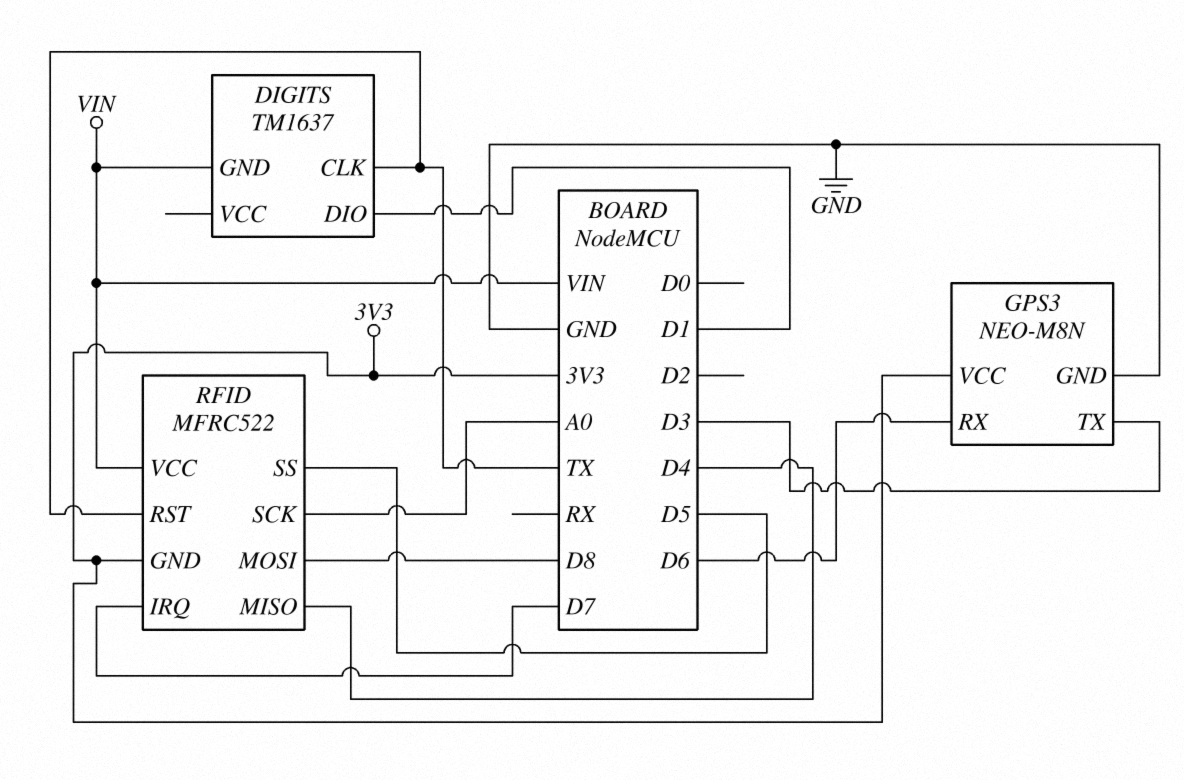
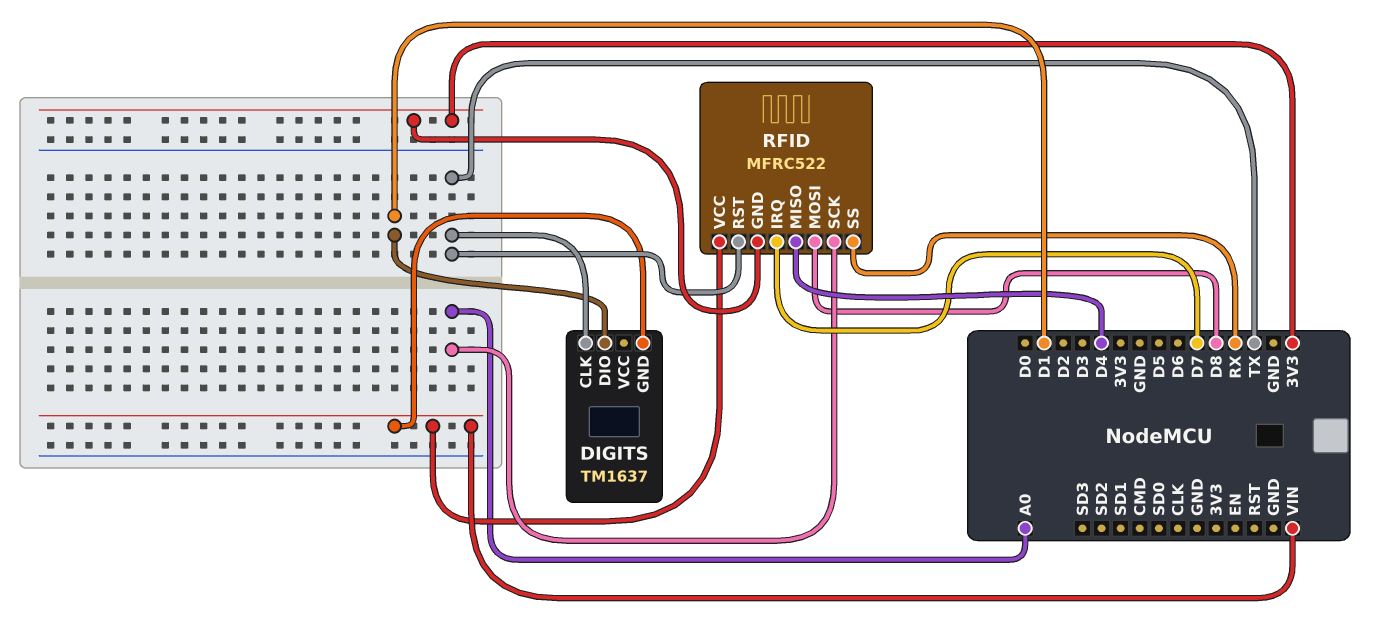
GPS3: NEO-M8N -> none
GPS3 pin GND: GND -> none
GPS3 pin RX: D6 -> none
GPS3 pin TX: D3 -> none
GPS3 pin VCC: 3V3 -> none
RFID pin SS: D5 -> RX

